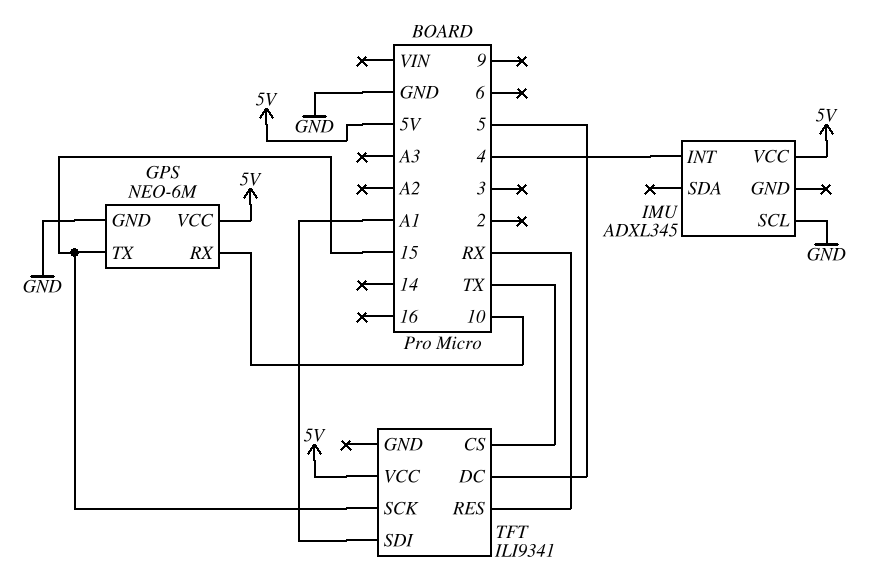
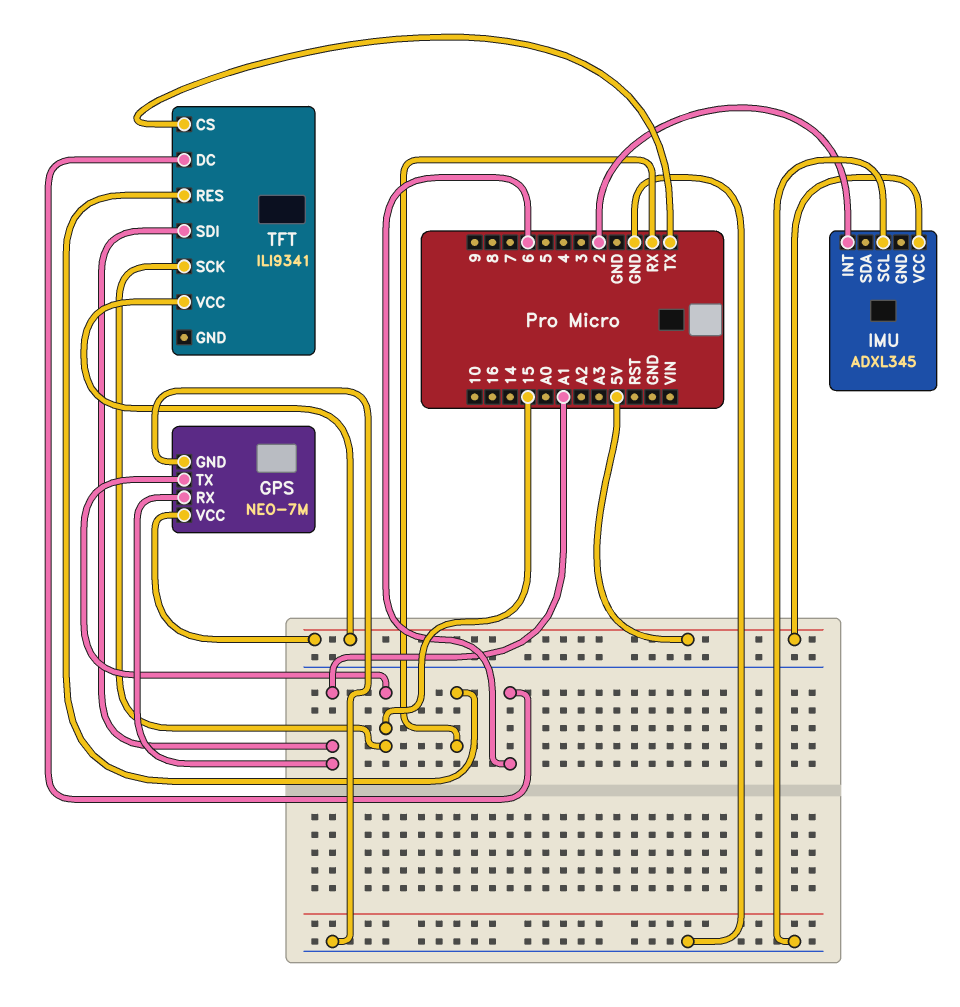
GPS: NEO-6M -> NEO-7M
GPS pin RX: 10 -> A1
IMU pin INT: 4 -> 2
TFT pin DC: 5 -> 6

